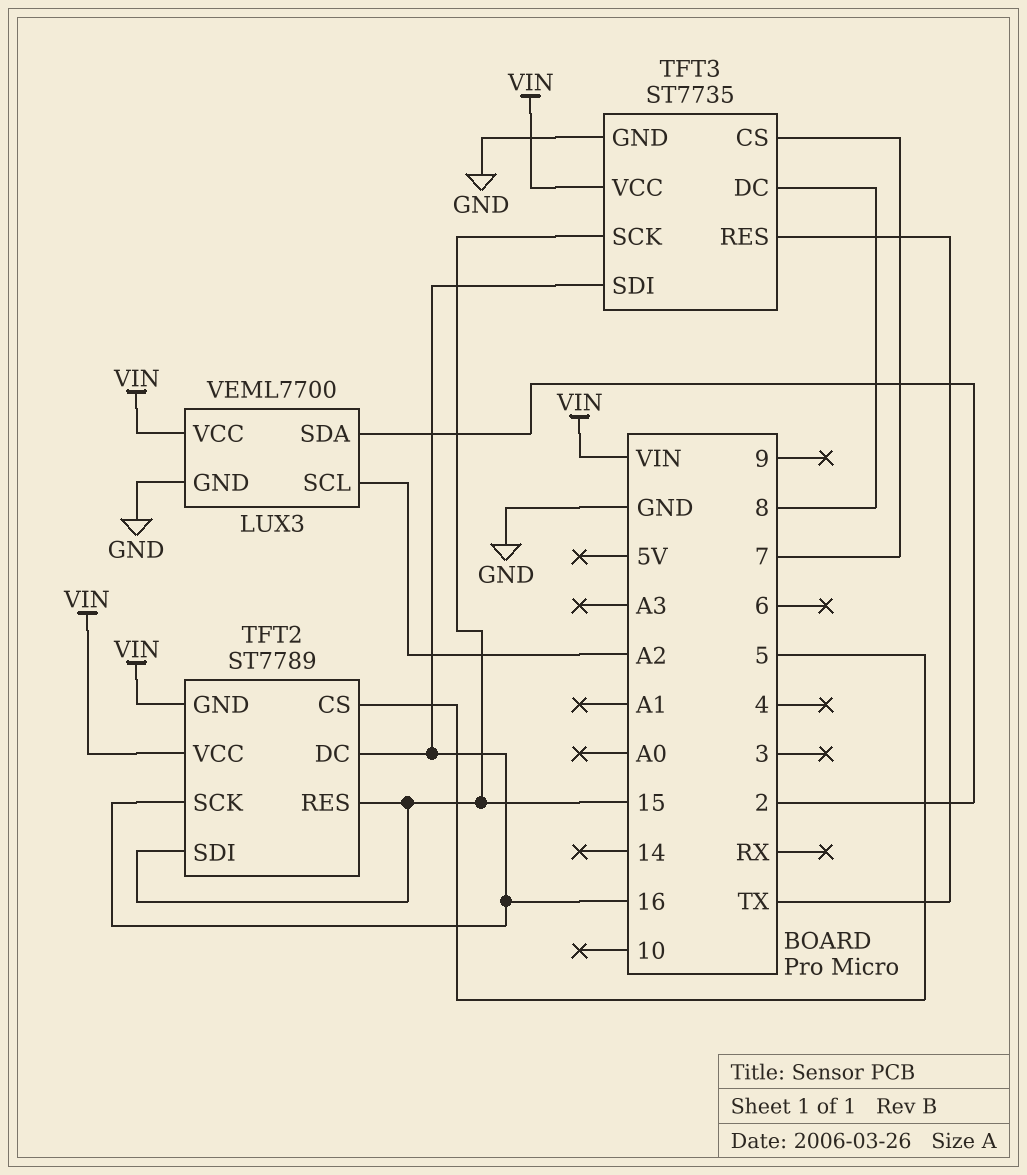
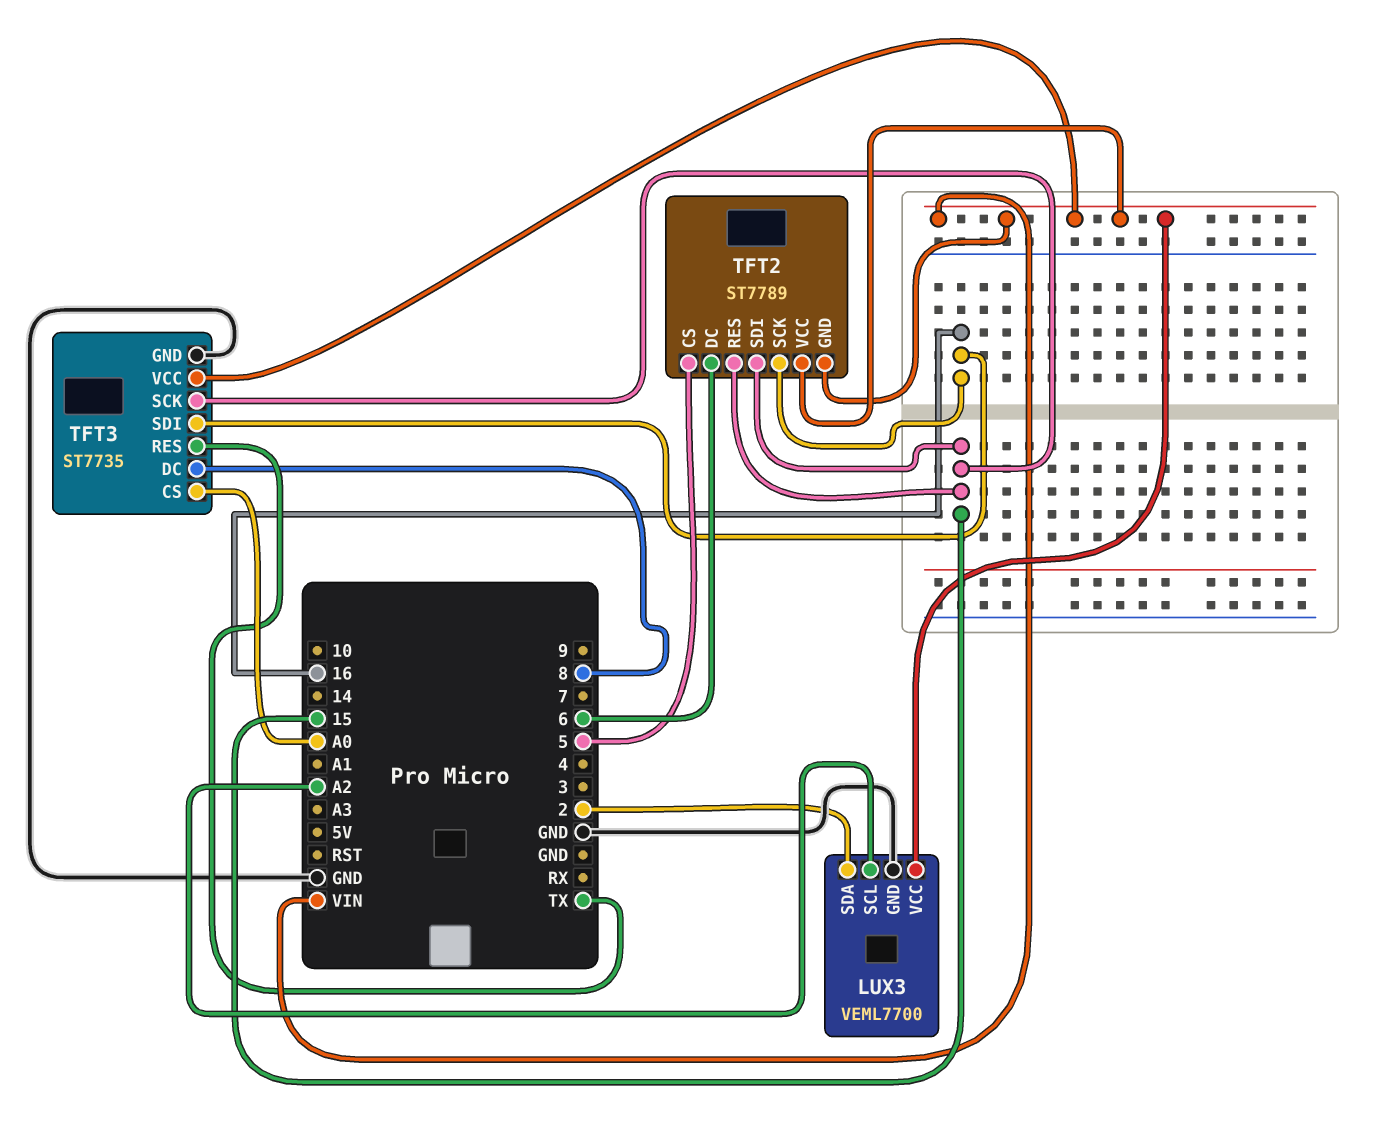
TFT2 pin DC: 16 -> 6
TFT3 pin CS: 7 -> A0

